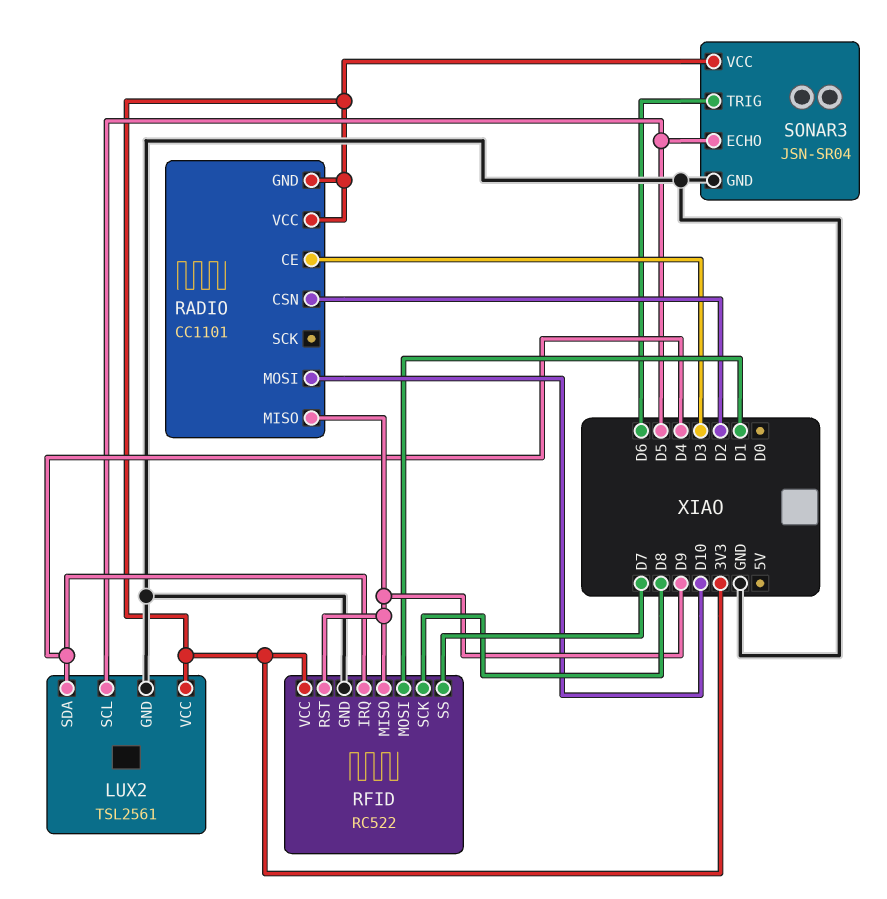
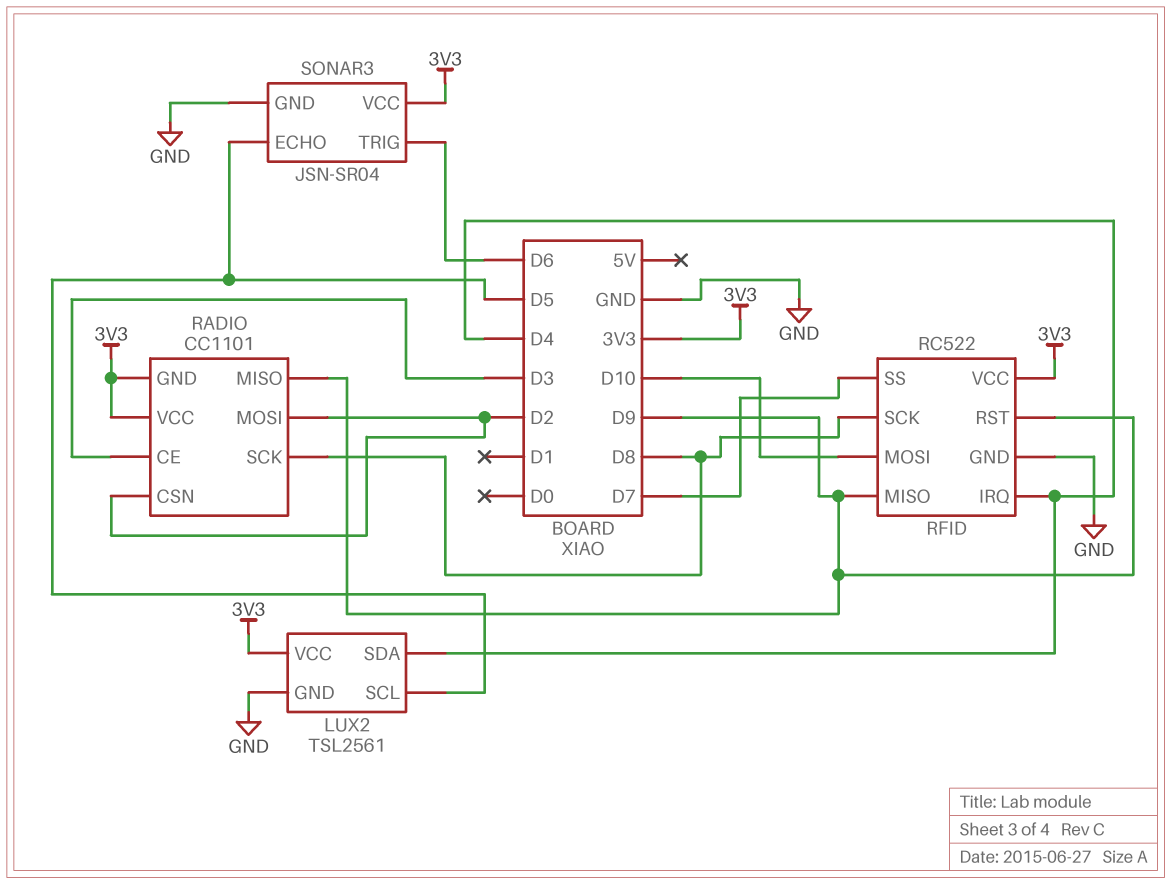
RADIO pin MOSI: D10 -> D2
RADIO pin SCK: none -> D8
RFID pin MOSI: D1 -> D10

